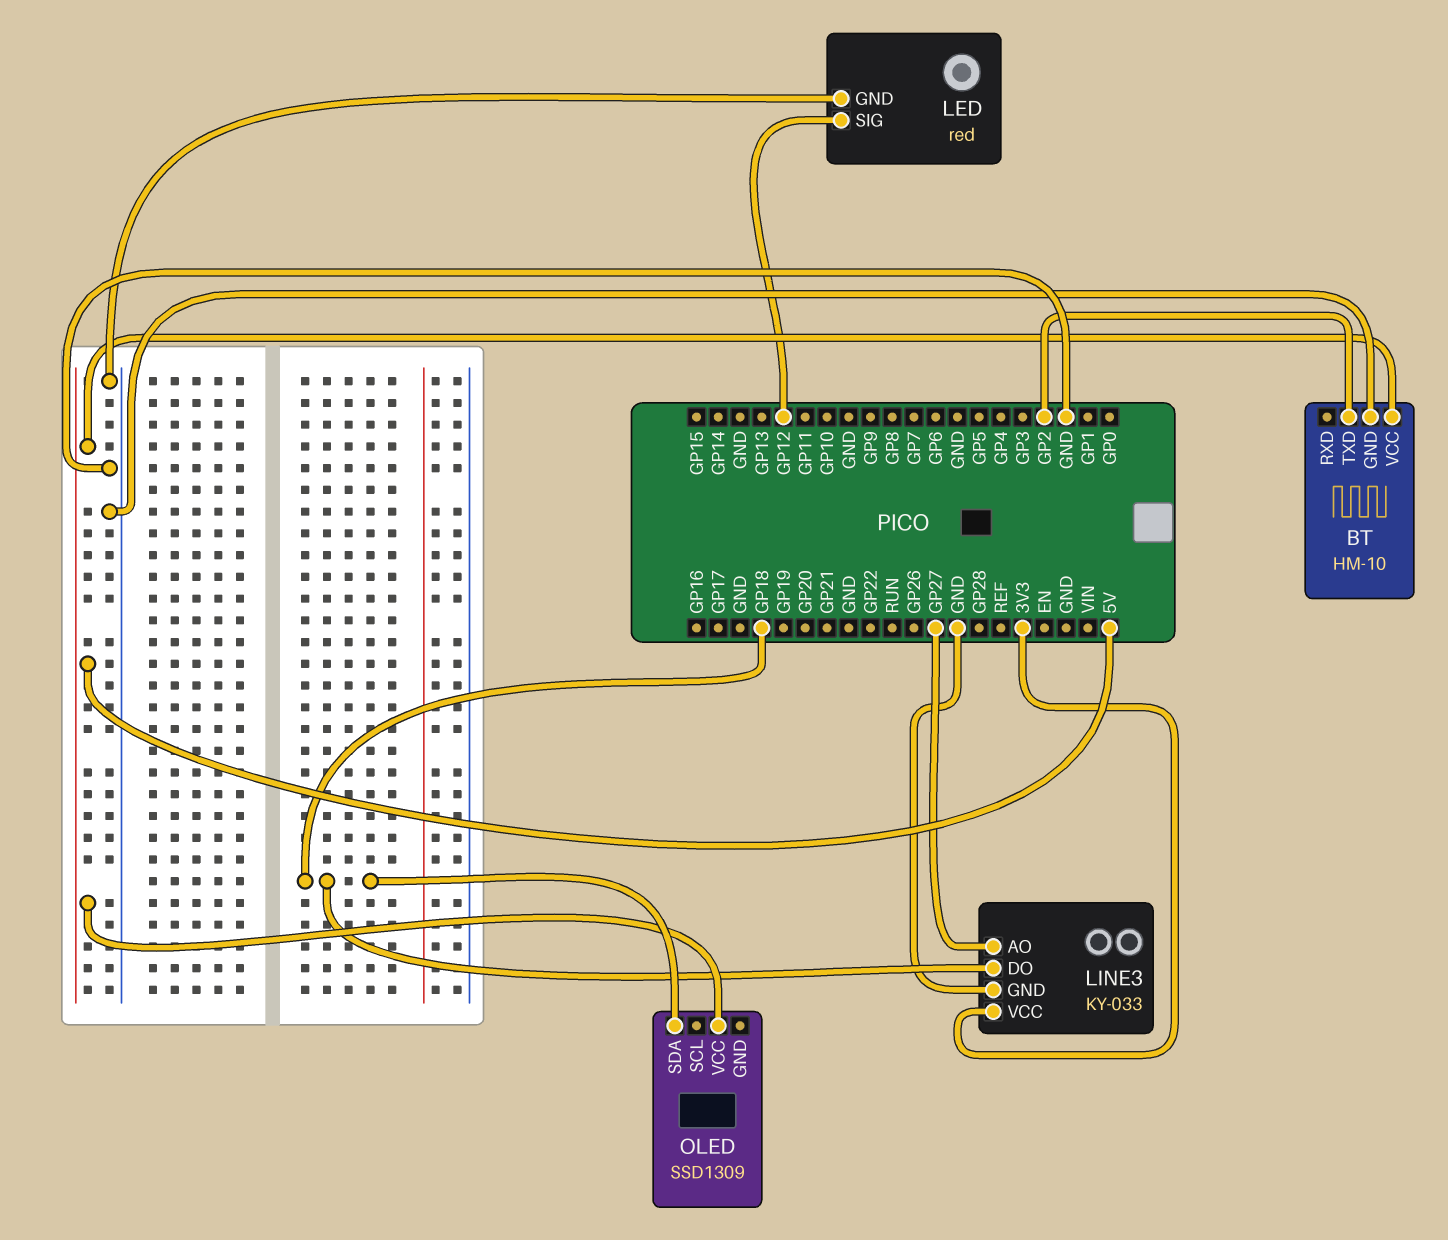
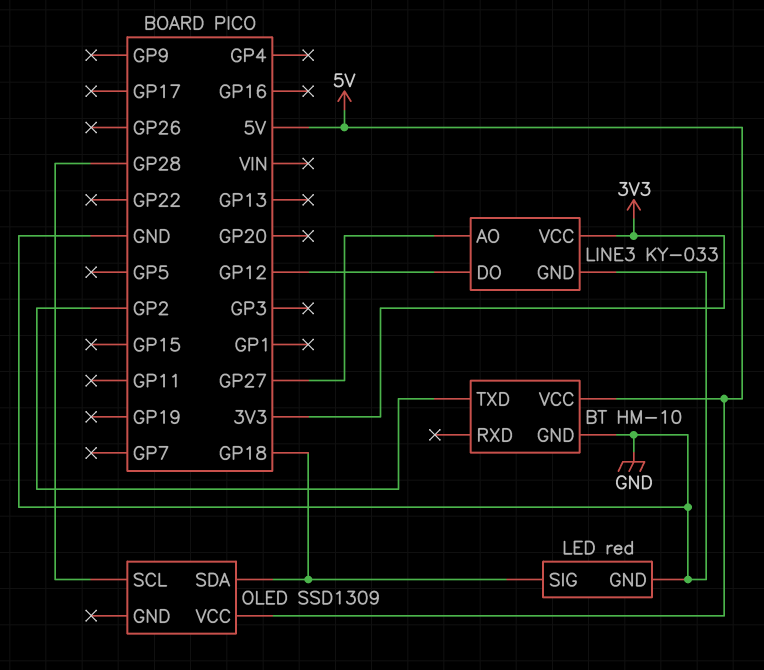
LED pin SIG: GP12 -> GP18
LINE3 pin DO: GP18 -> GP12
OLED pin SCL: none -> GP28

